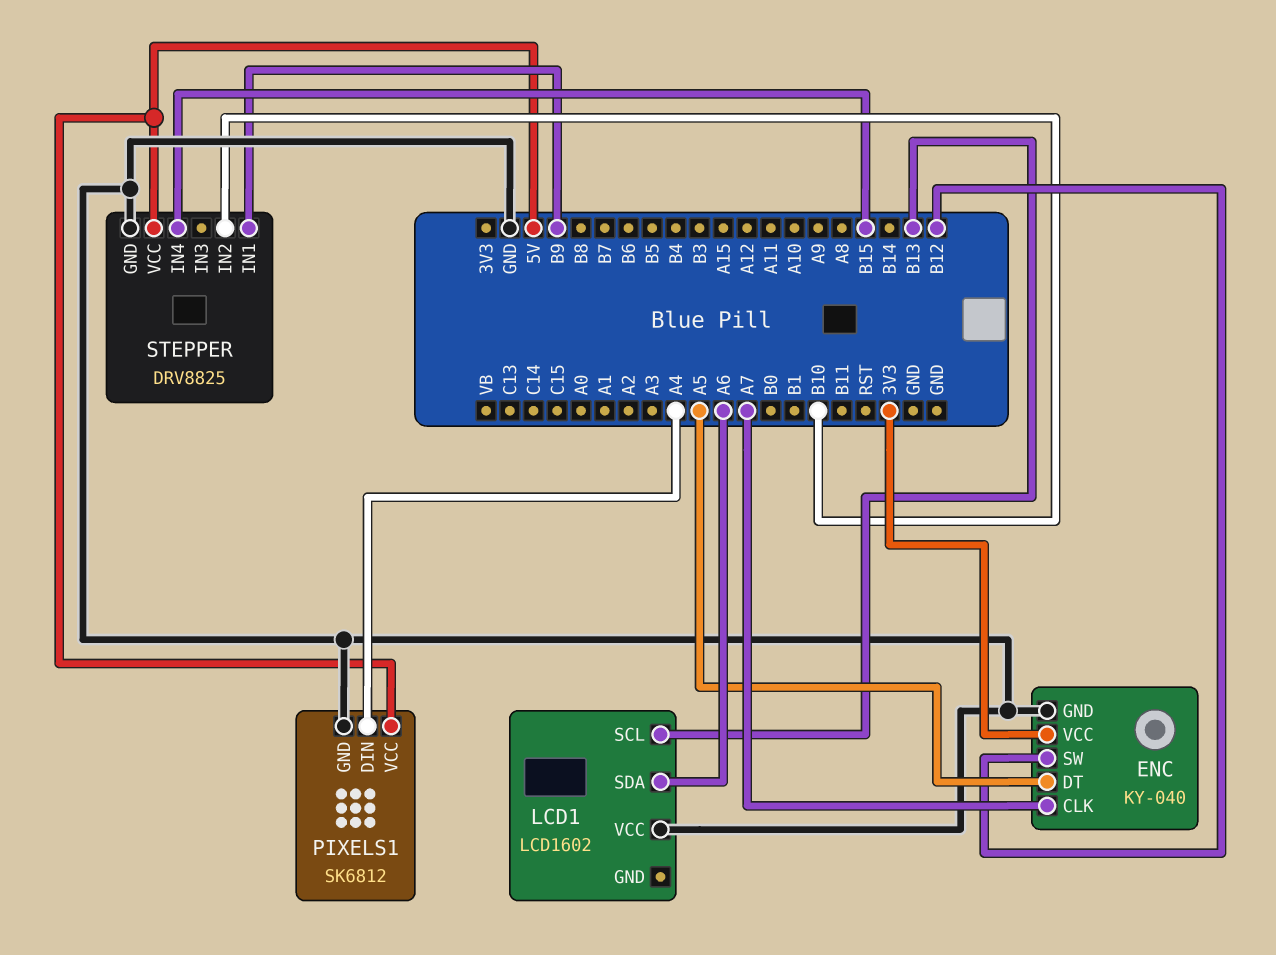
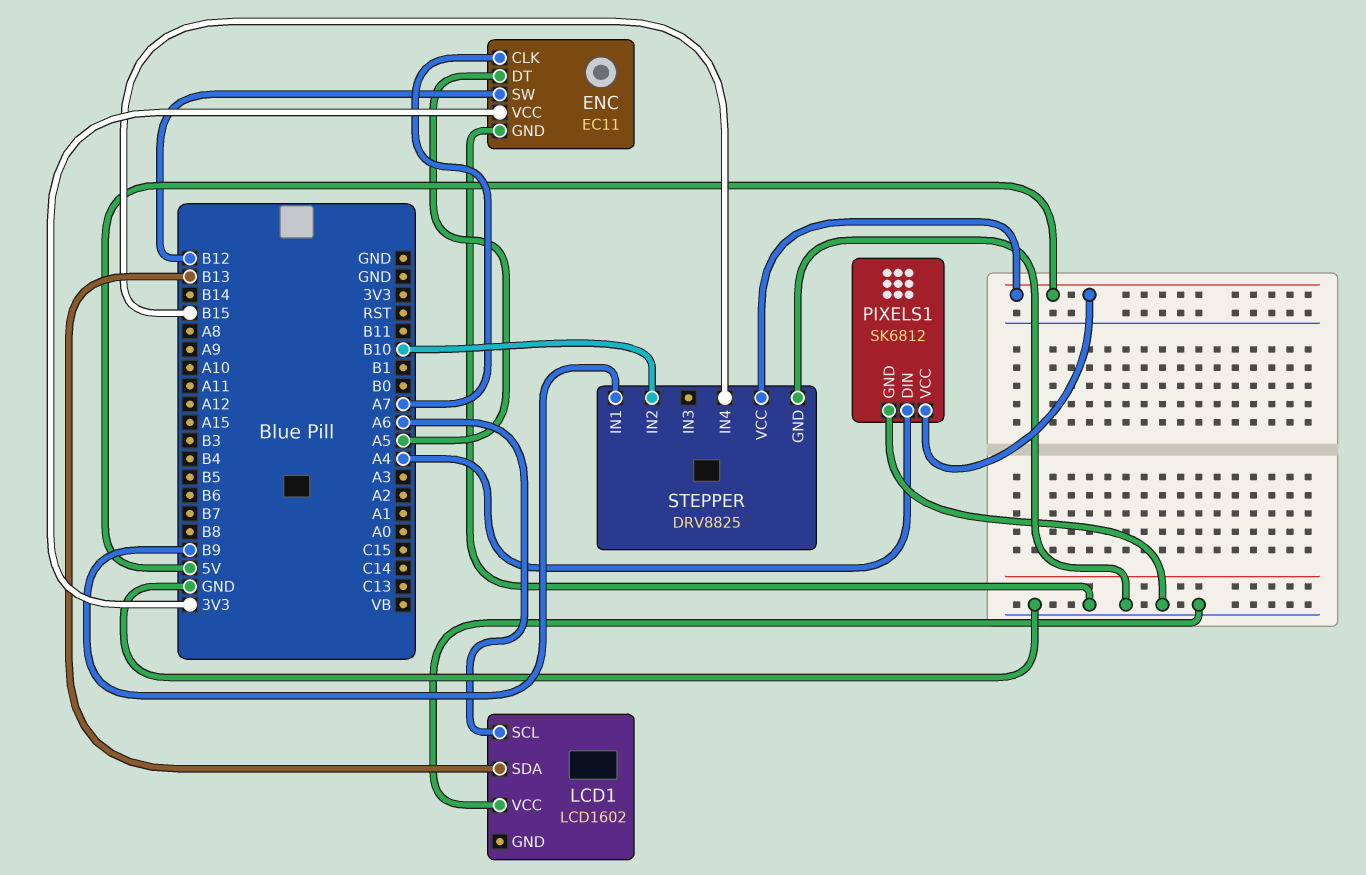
ENC: KY-040 -> EC11
LCD1 pin SCL: B13 -> A6
LCD1 pin SDA: A6 -> B13

